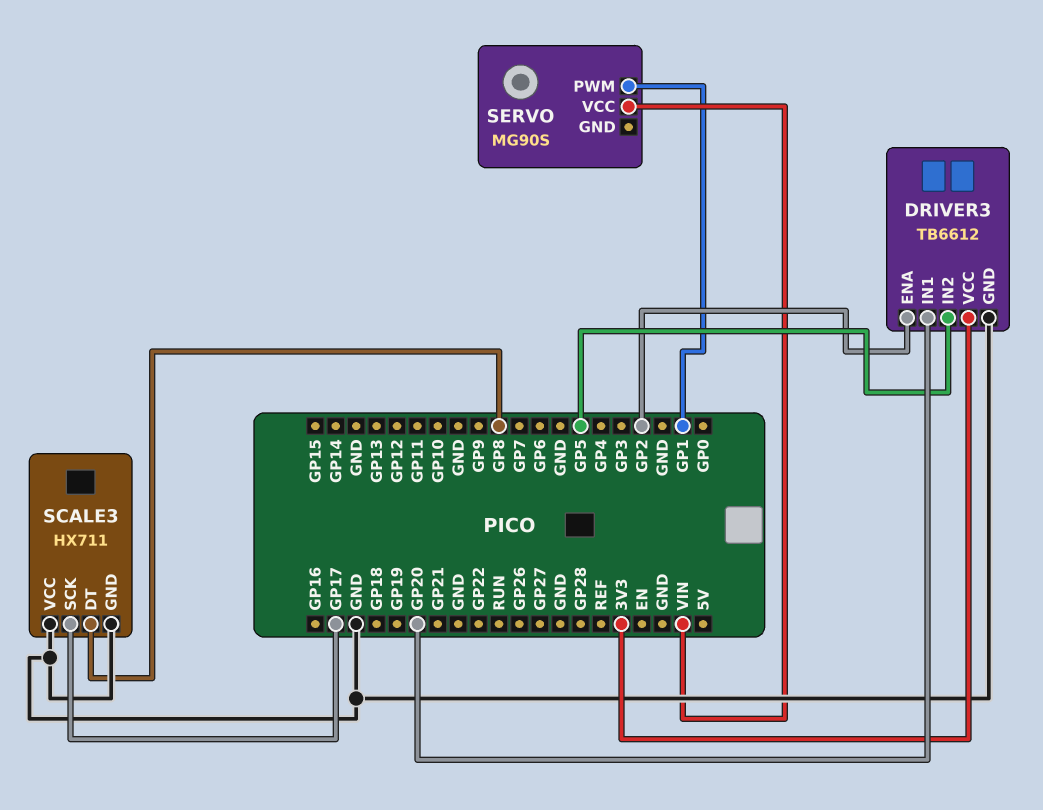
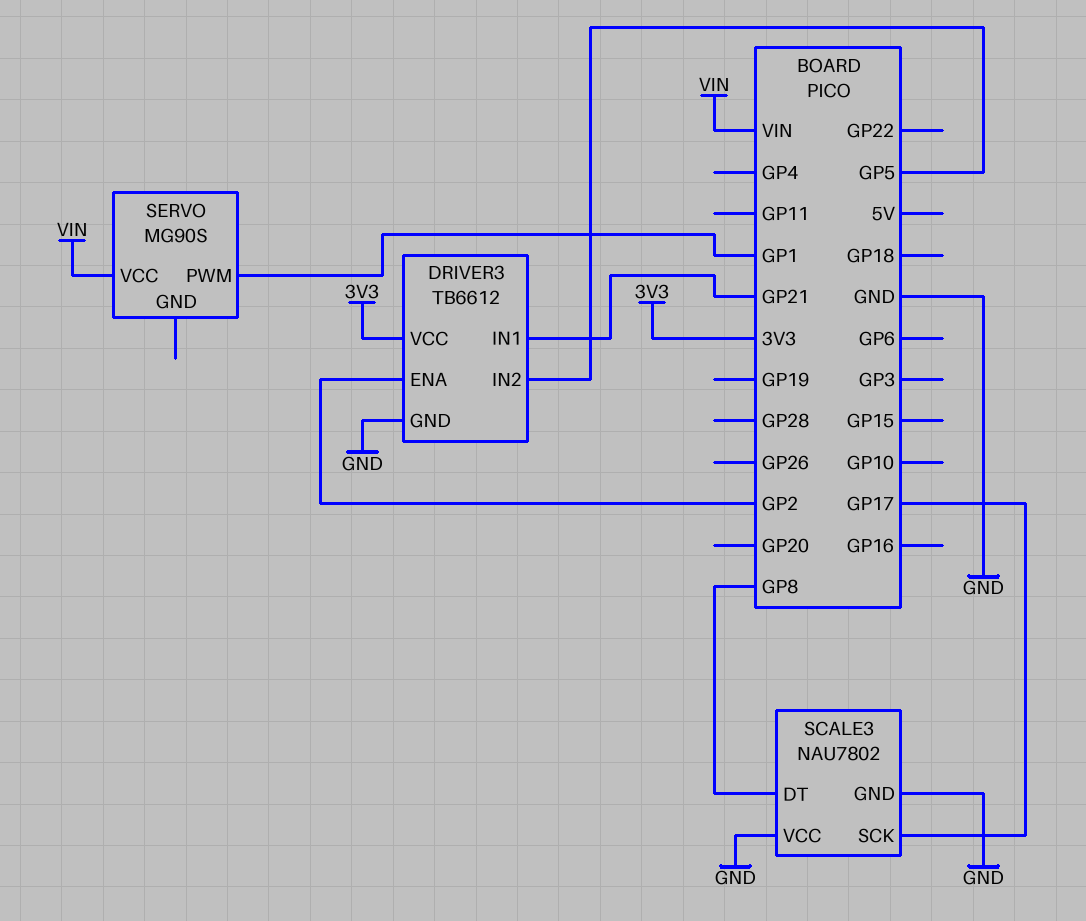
DRIVER3 pin IN1: GP20 -> GP21
SCALE3: HX711 -> NAU7802

